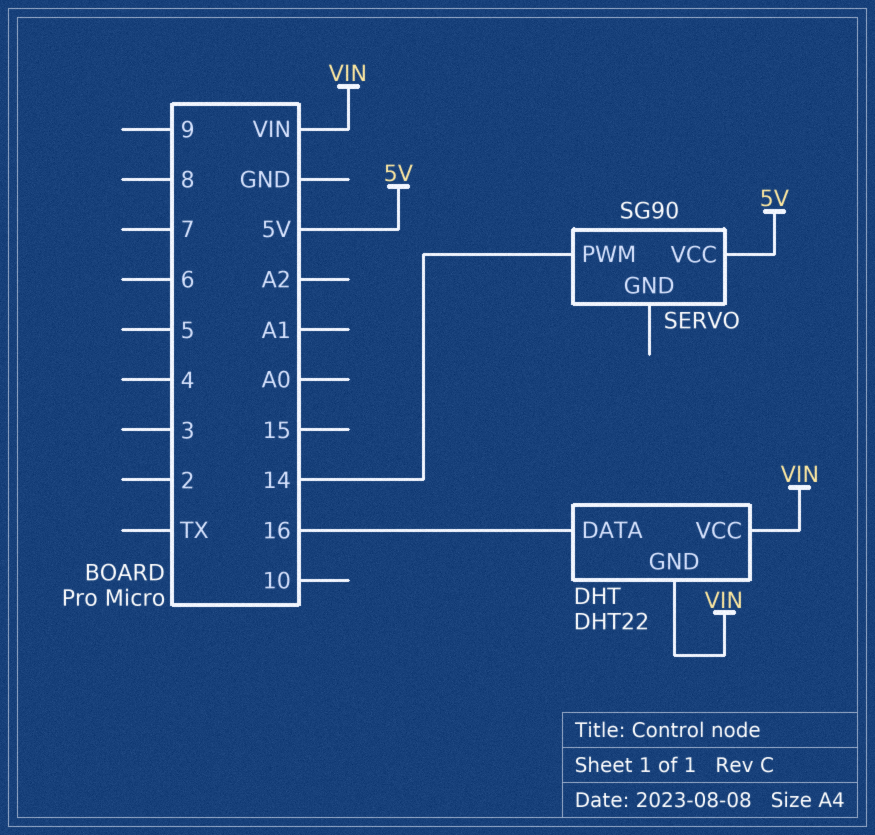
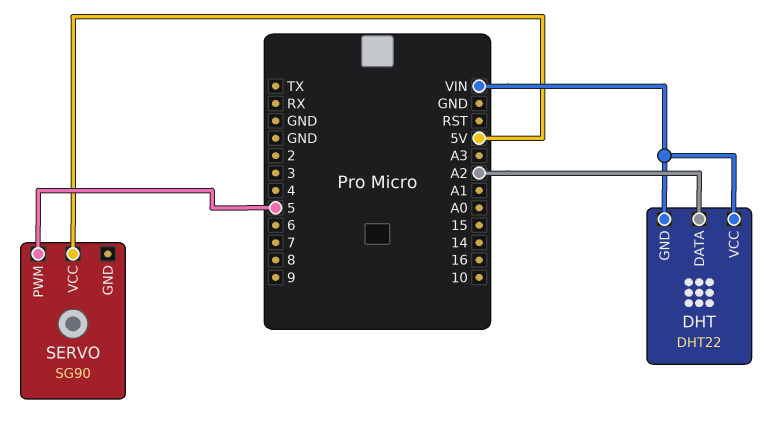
DHT pin DATA: 16 -> A2
SERVO pin PWM: 14 -> 5

